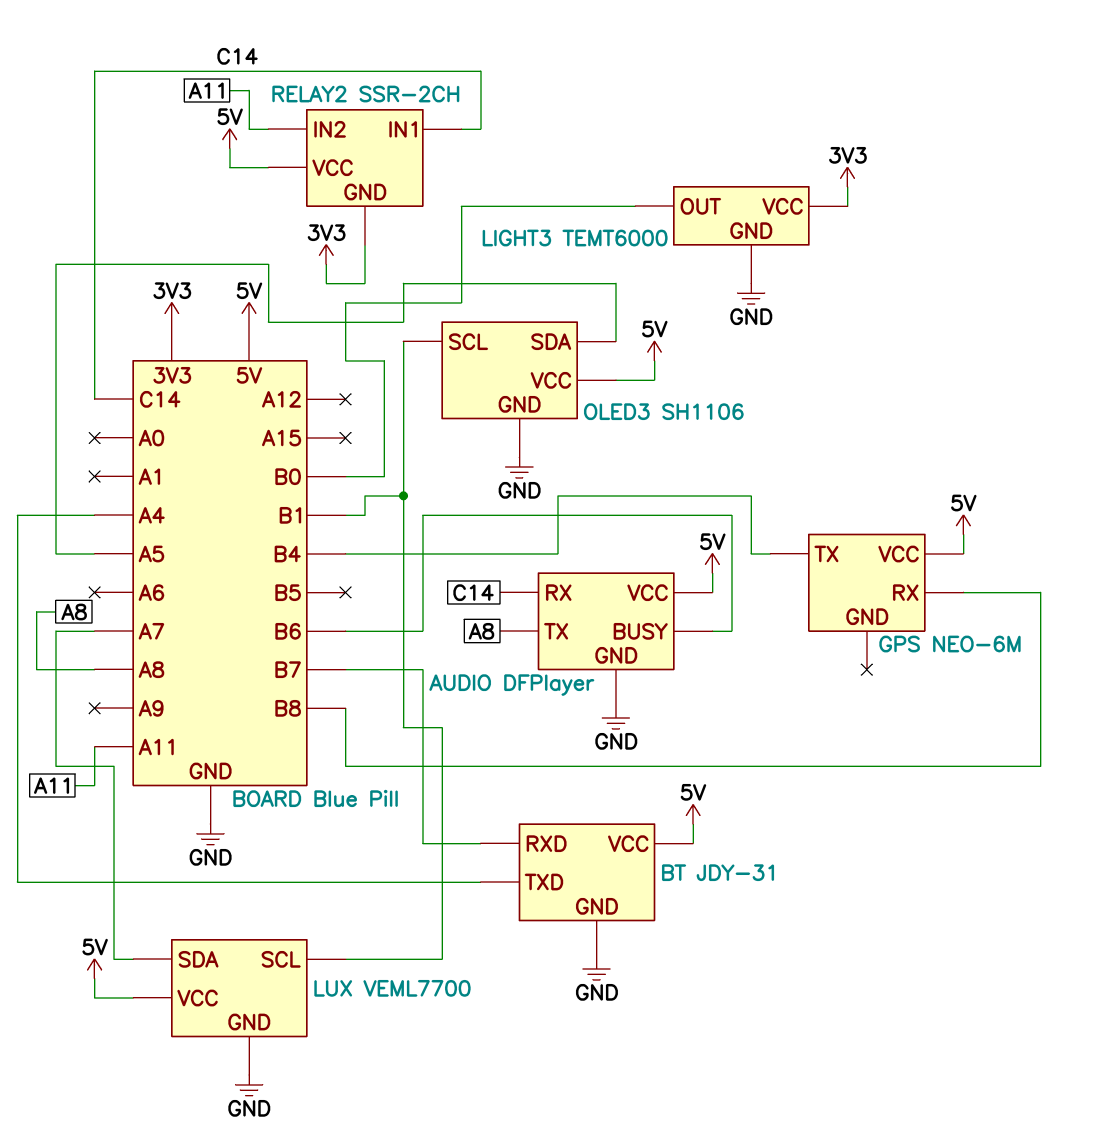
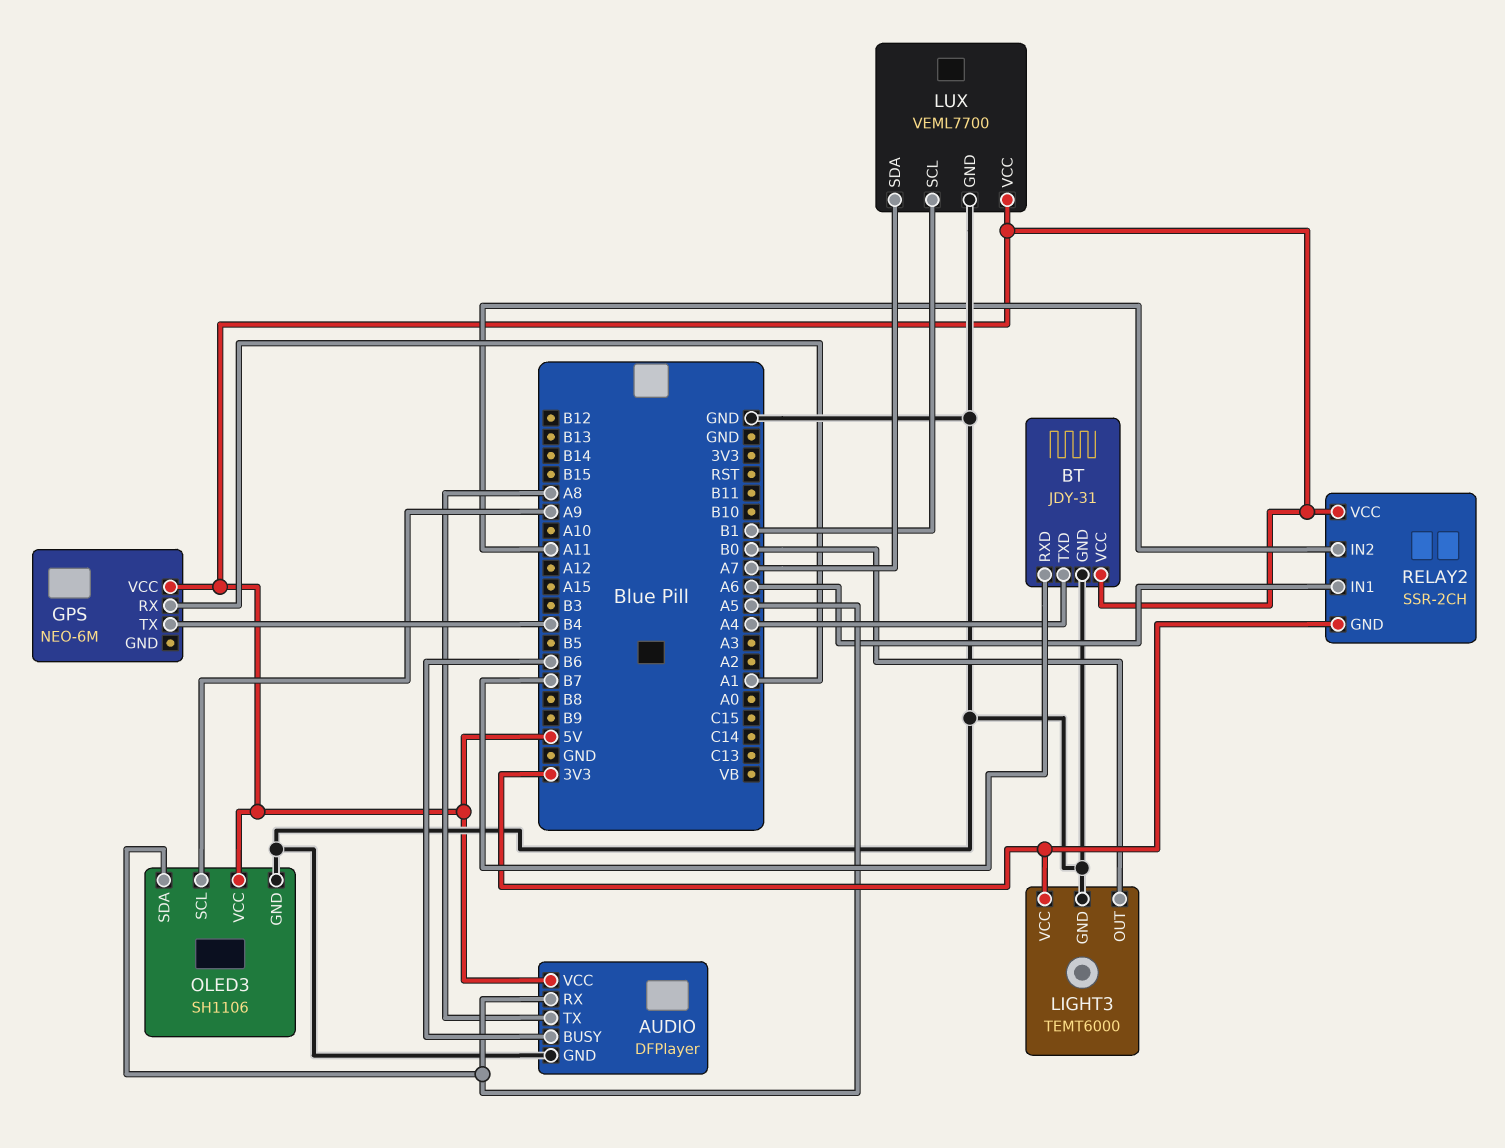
AUDIO pin RX: C14 -> A5
GPS pin RX: B8 -> A1
OLED3 pin SCL: B1 -> A9
RELAY2 pin IN1: C14 -> A6

